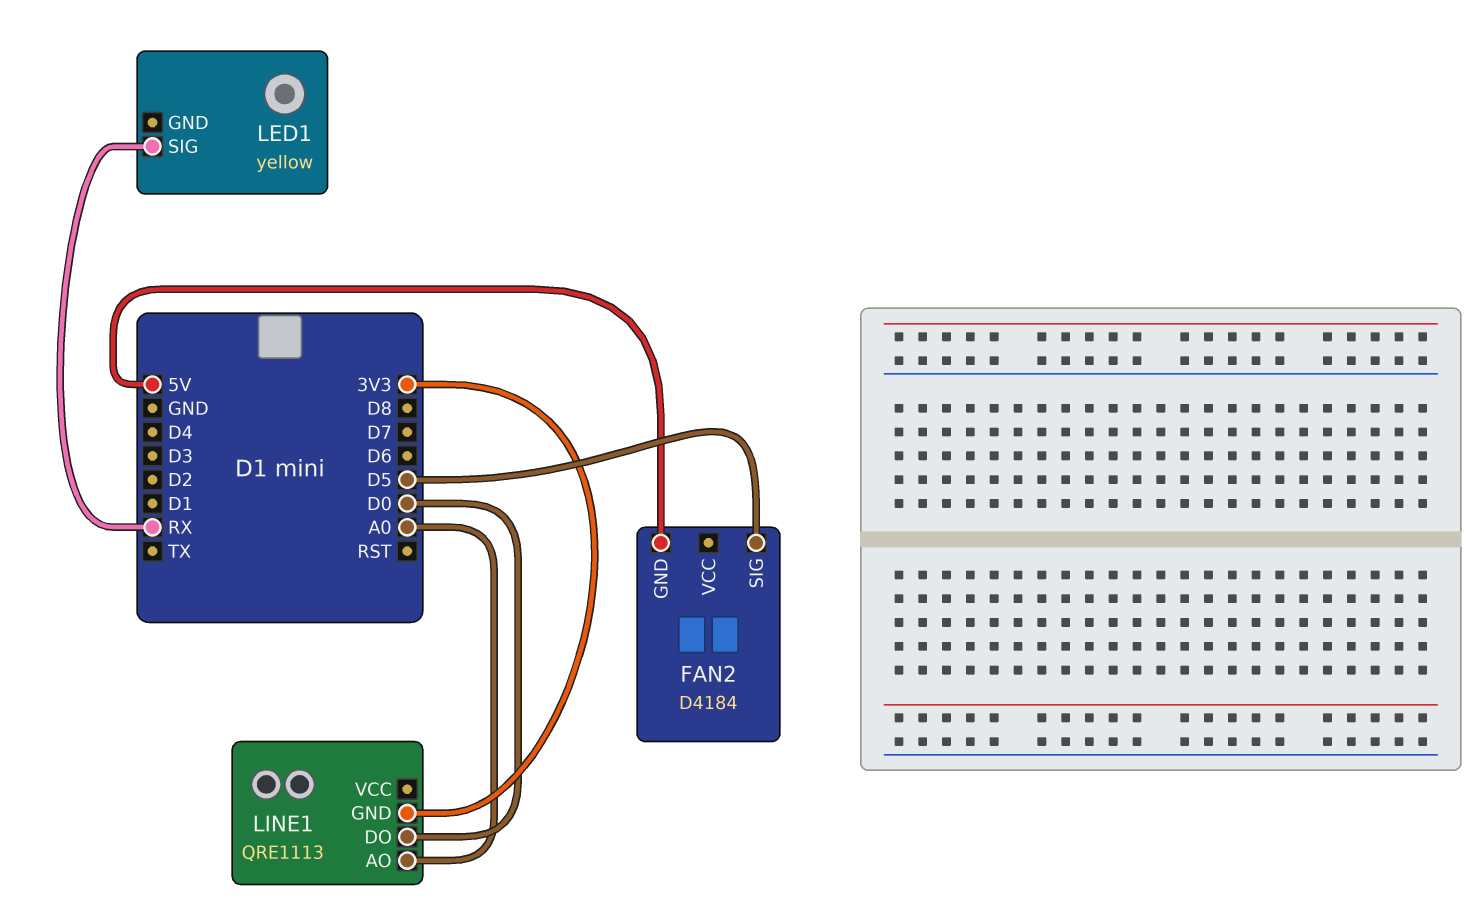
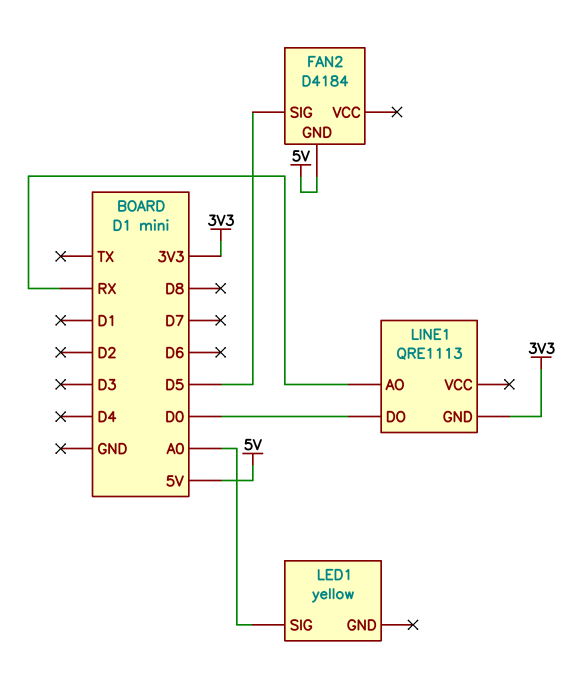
LED1 pin SIG: RX -> A0
LINE1 pin AO: A0 -> RX

